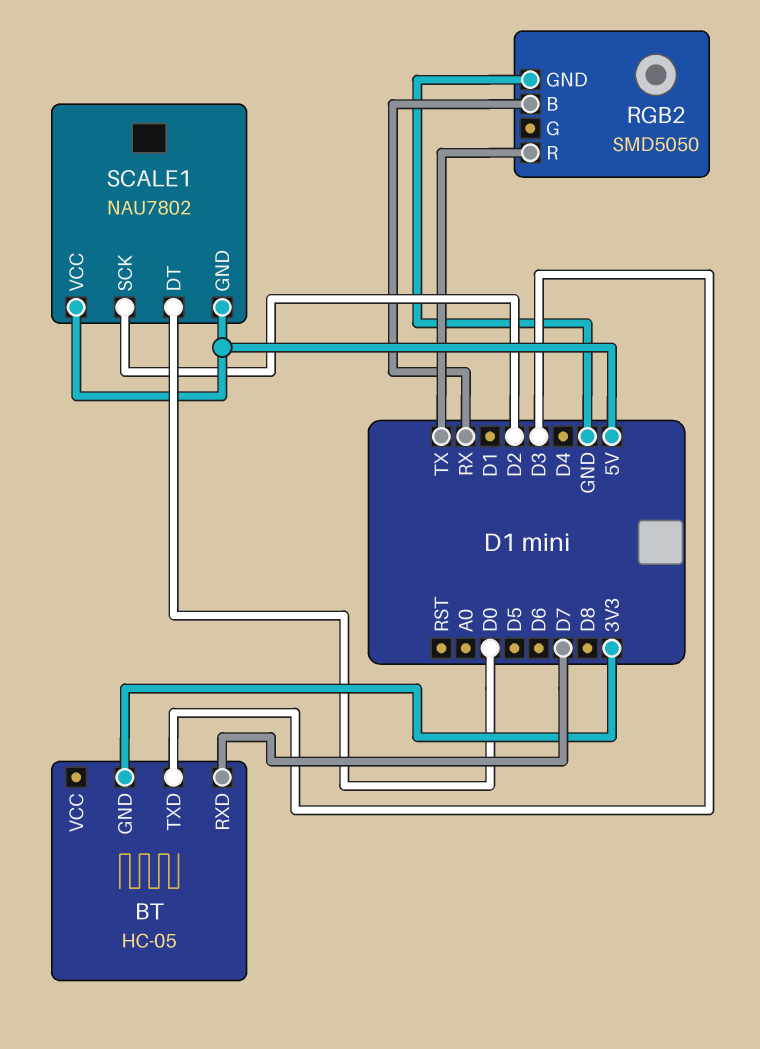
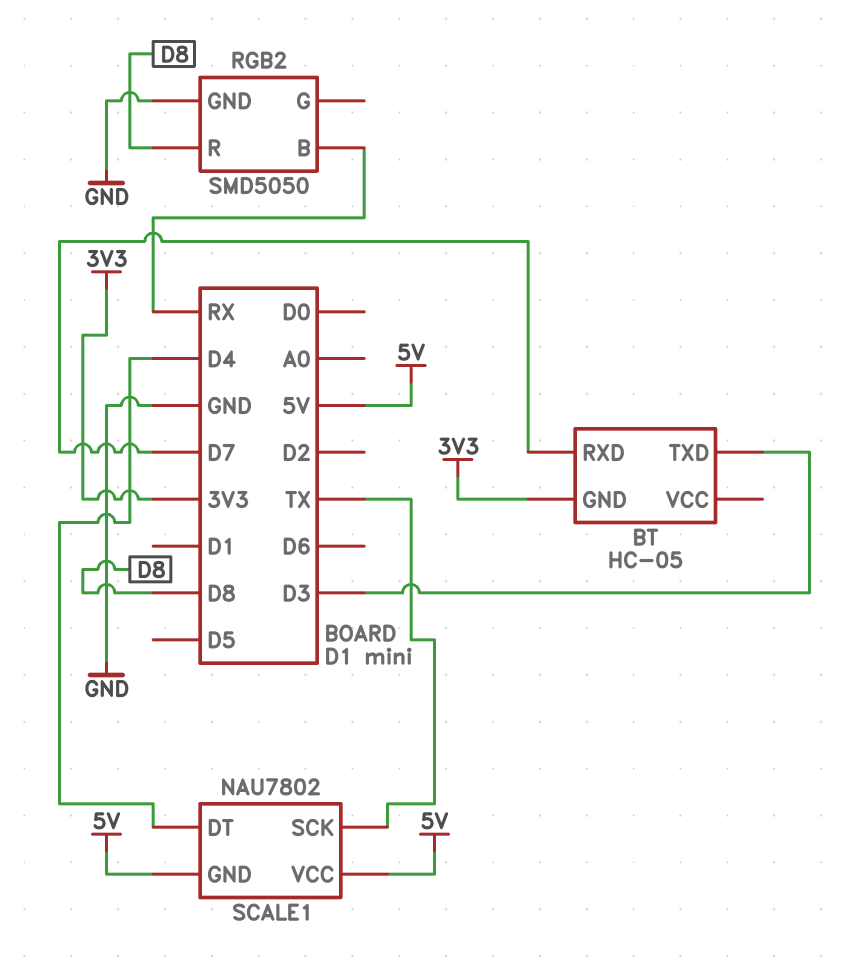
RGB2 pin R: TX -> D8
SCALE1 pin DT: D0 -> D4
SCALE1 pin SCK: D2 -> TX

